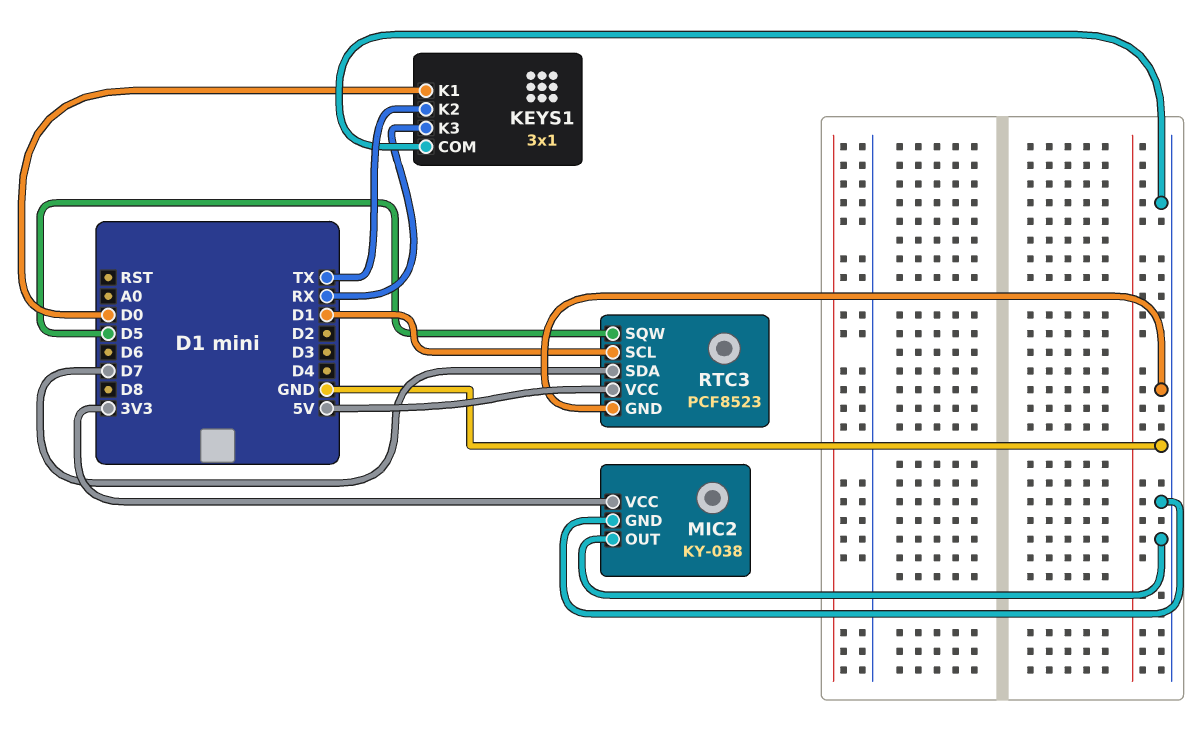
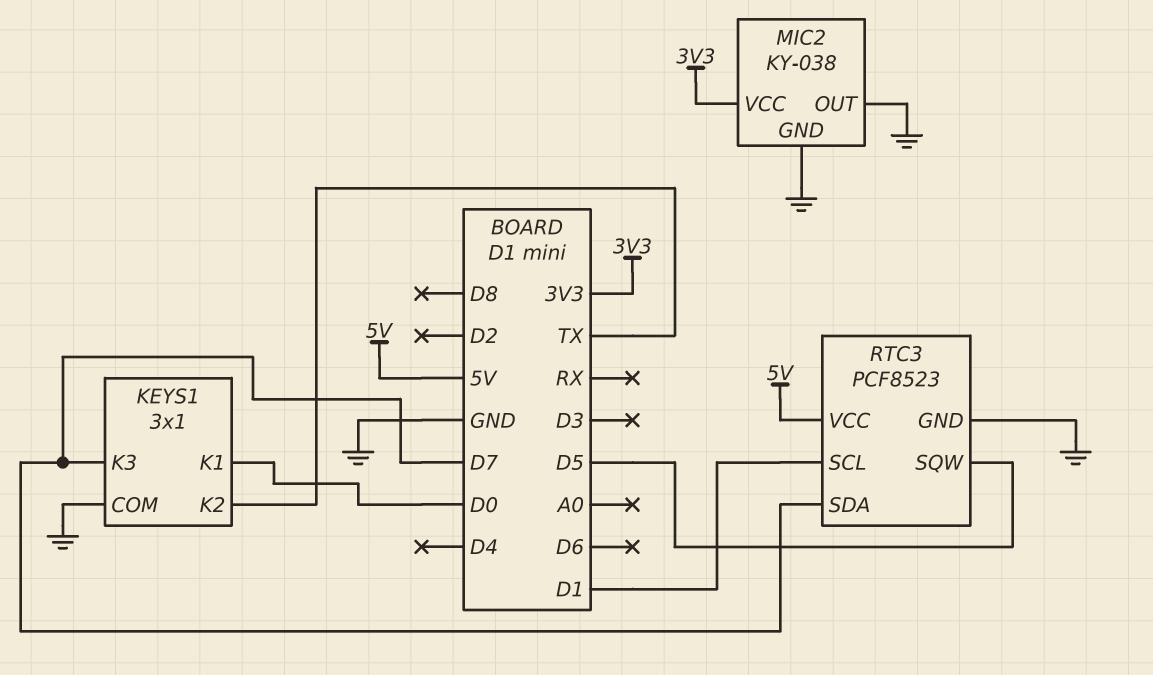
KEYS1 pin K3: RX -> D7

